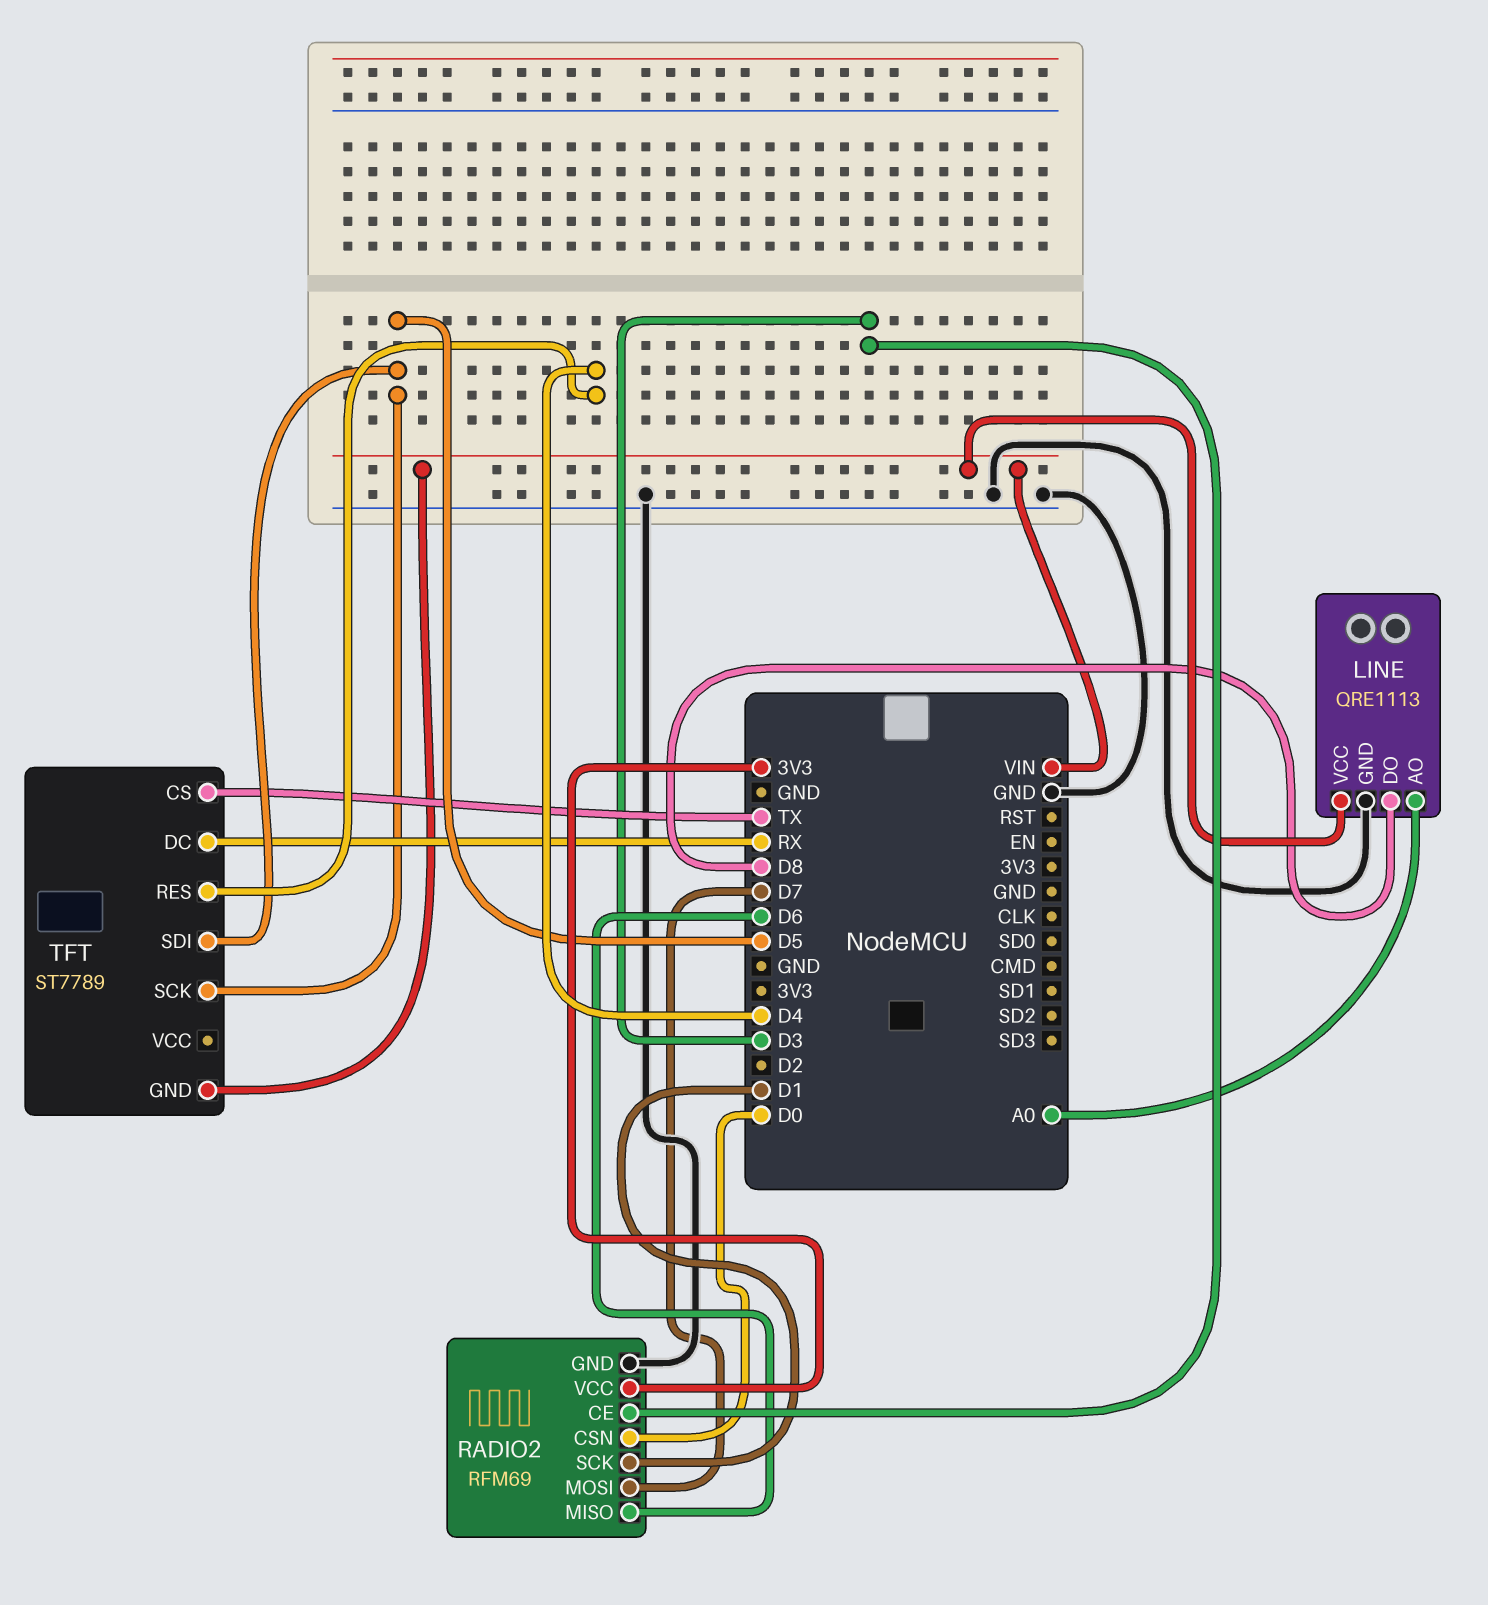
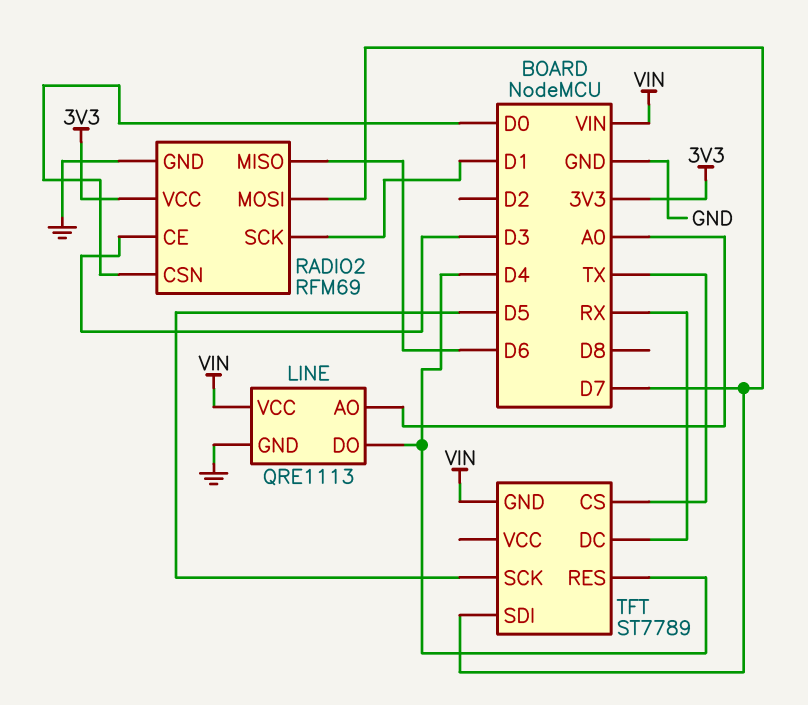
LINE pin DO: D8 -> D4
TFT pin SDI: D5 -> D7

